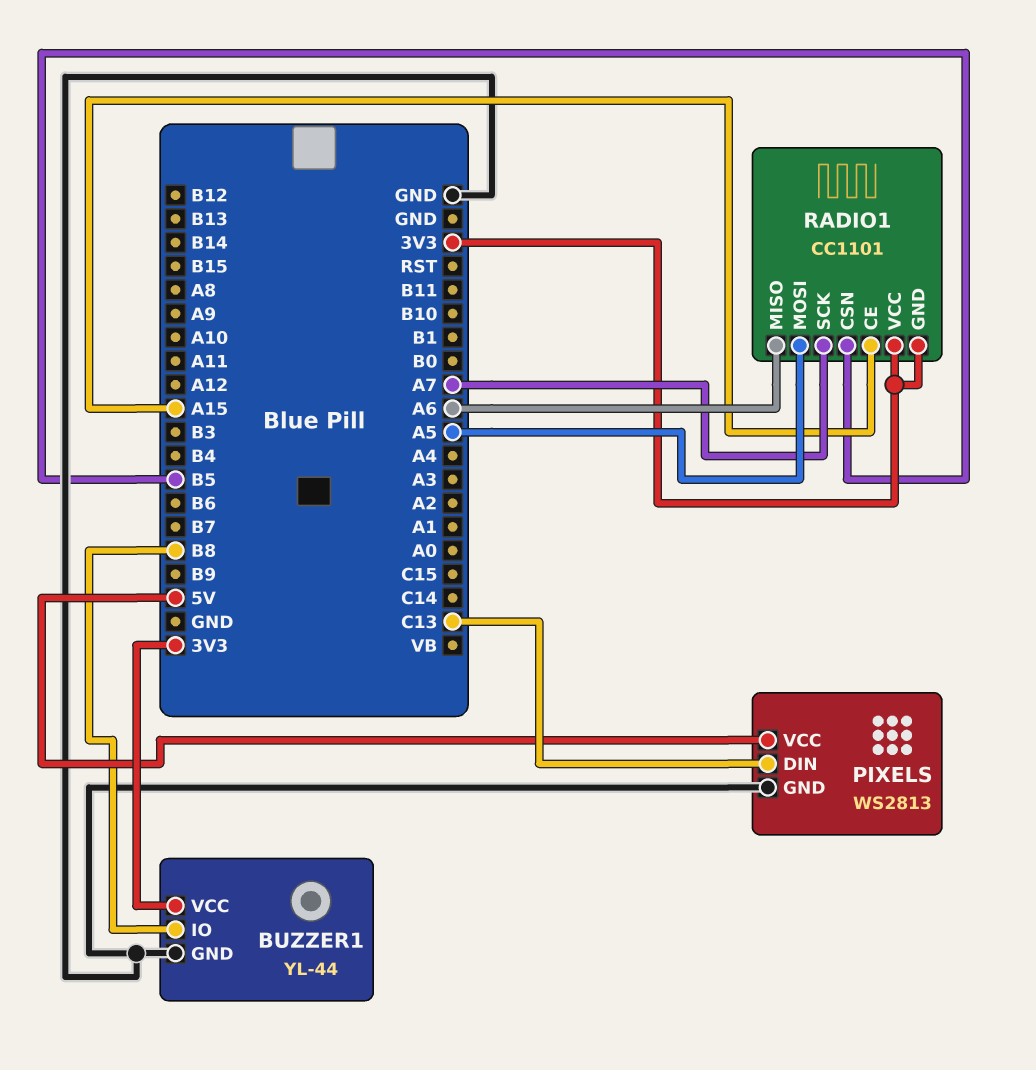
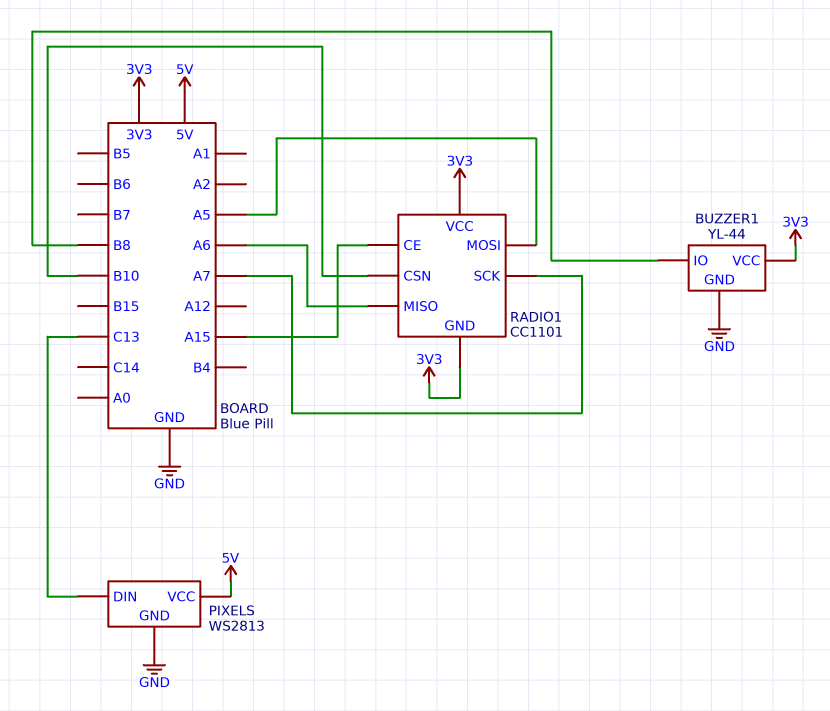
RADIO1 pin CSN: B5 -> B10

